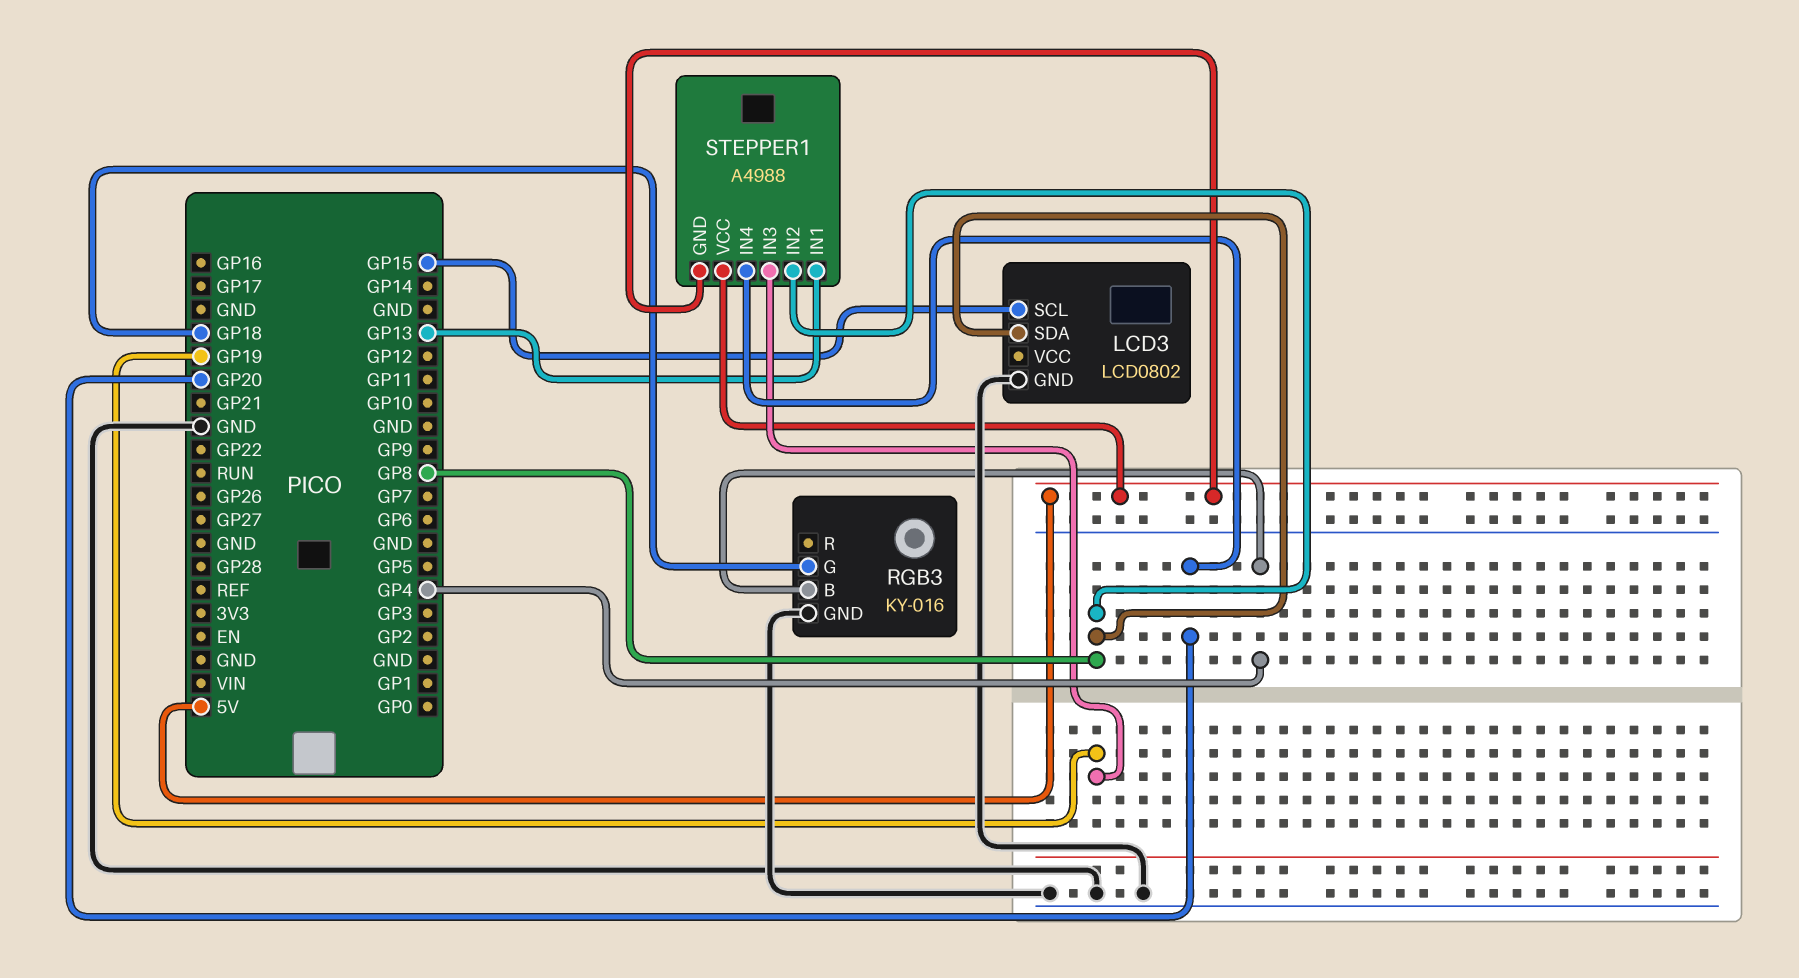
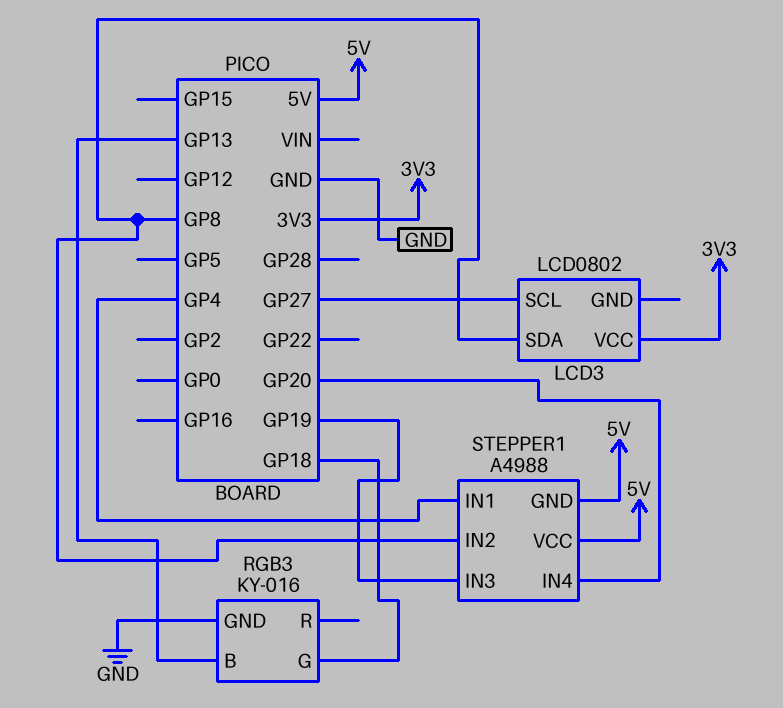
LCD3 pin GND: GND -> none
LCD3 pin SCL: GP15 -> GP27
LCD3 pin VCC: none -> 3V3
RGB3 pin B: GP4 -> GP13
STEPPER1 pin IN1: GP13 -> GP4

